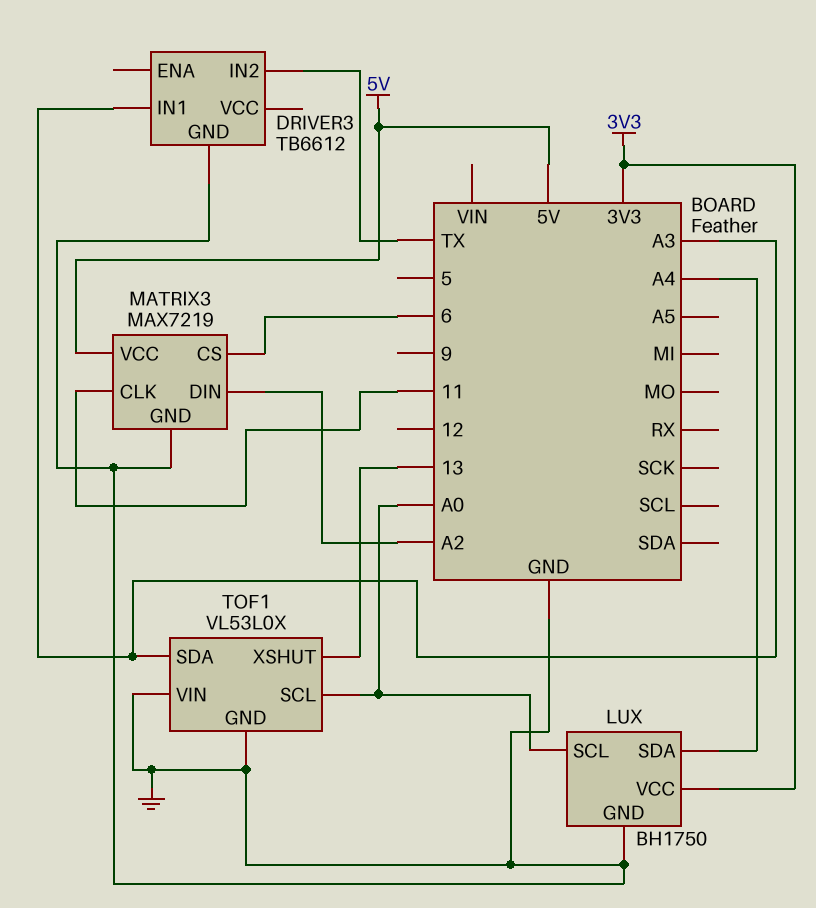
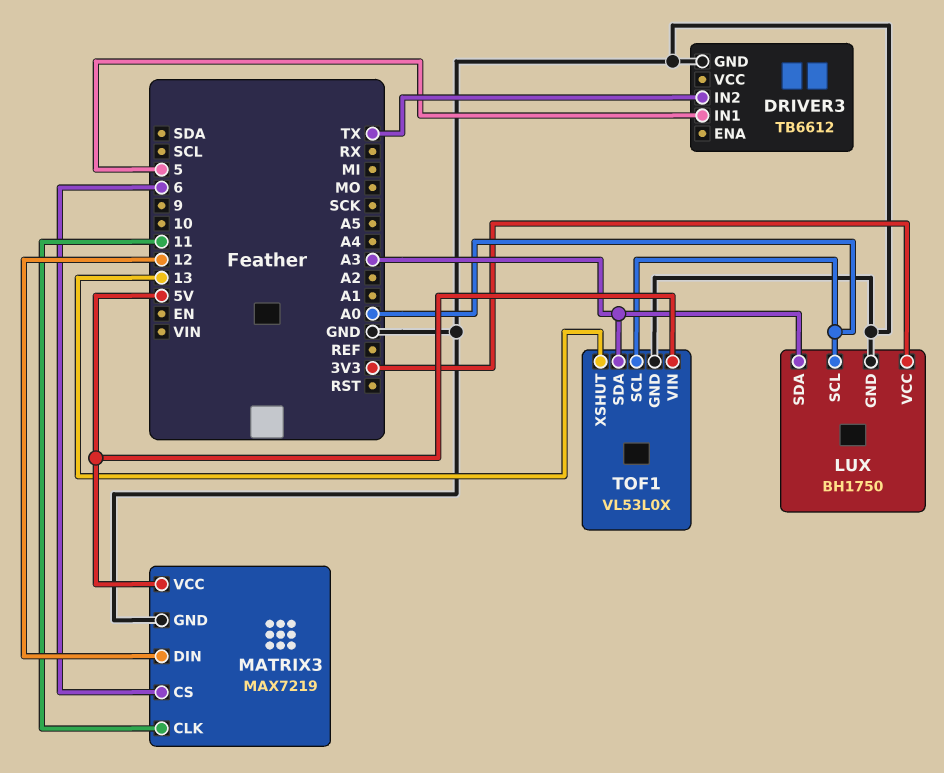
DRIVER3 pin IN1: A3 -> 5
LUX pin SDA: A4 -> A3
MATRIX3 pin DIN: A2 -> 12
TOF1 pin VIN: GND -> 5V

